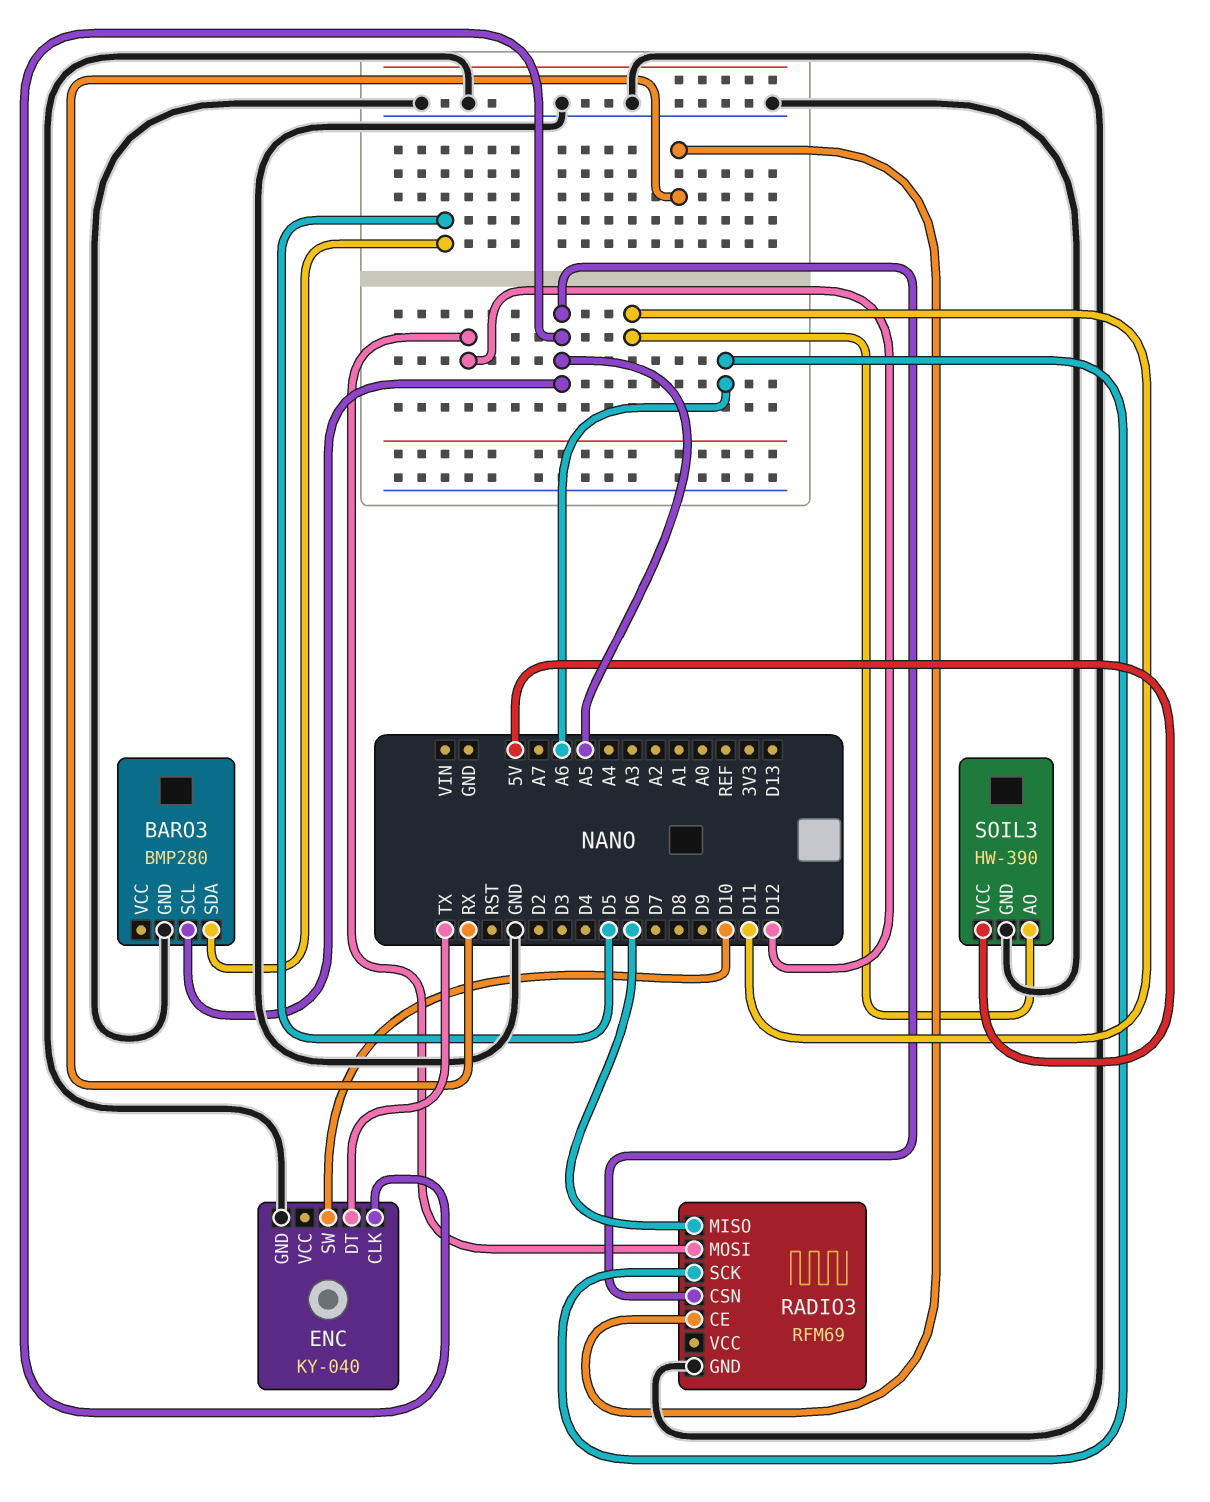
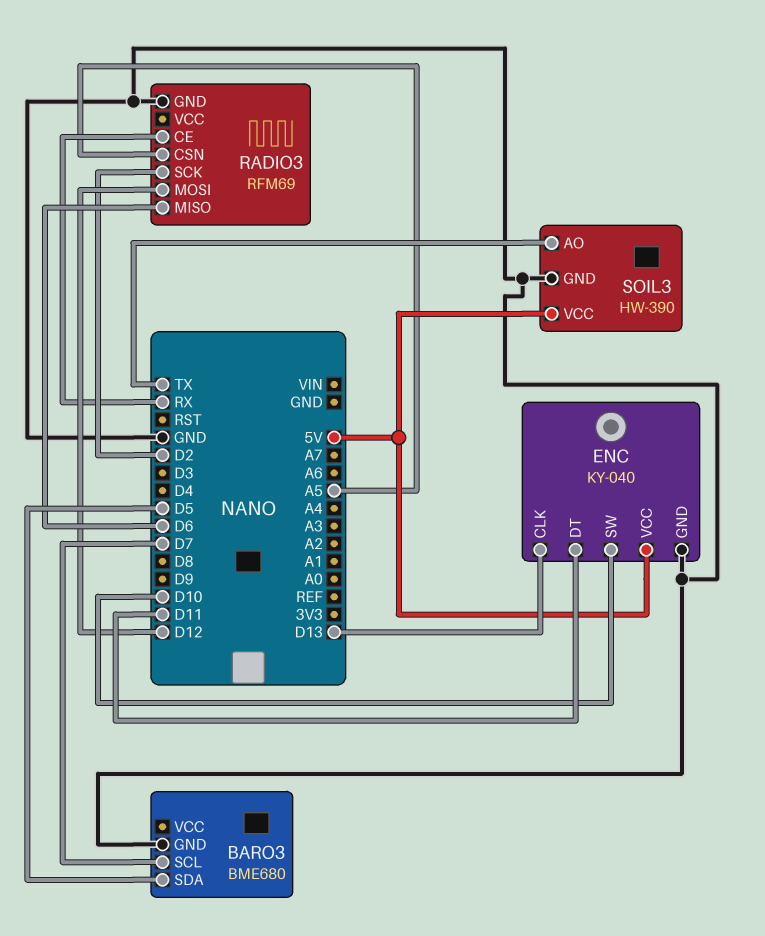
BARO3: BMP280 -> BME680
BARO3 pin SCL: A5 -> D7
ENC pin CLK: A5 -> D13
ENC pin DT: TX -> D11
ENC pin VCC: none -> 5V
RADIO3 pin SCK: A6 -> D2
SOIL3 pin AO: D11 -> TX

